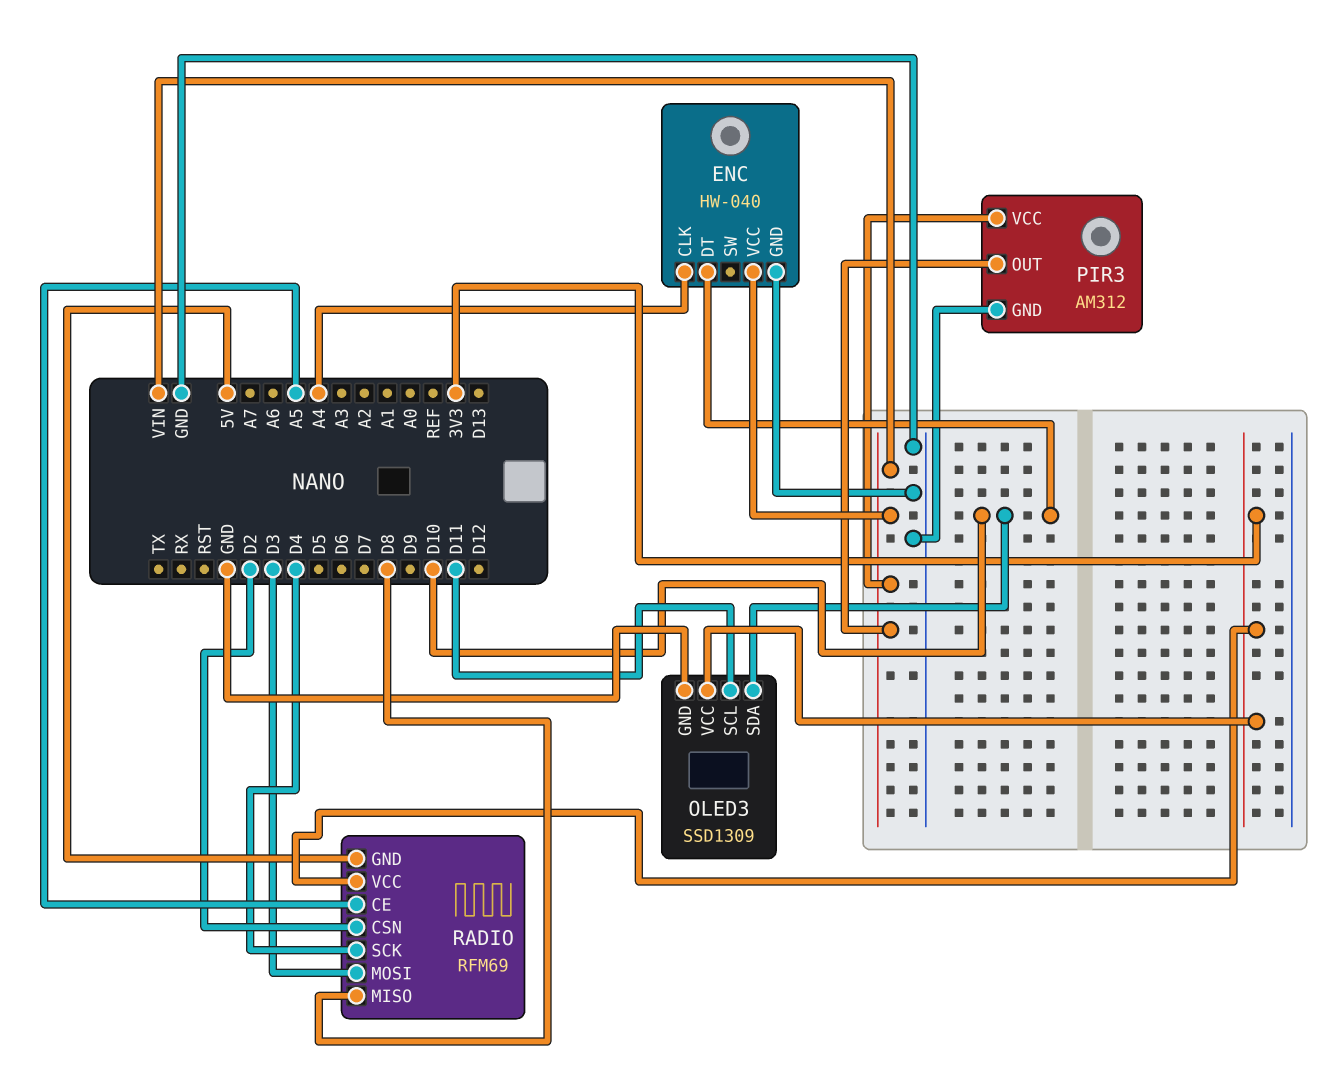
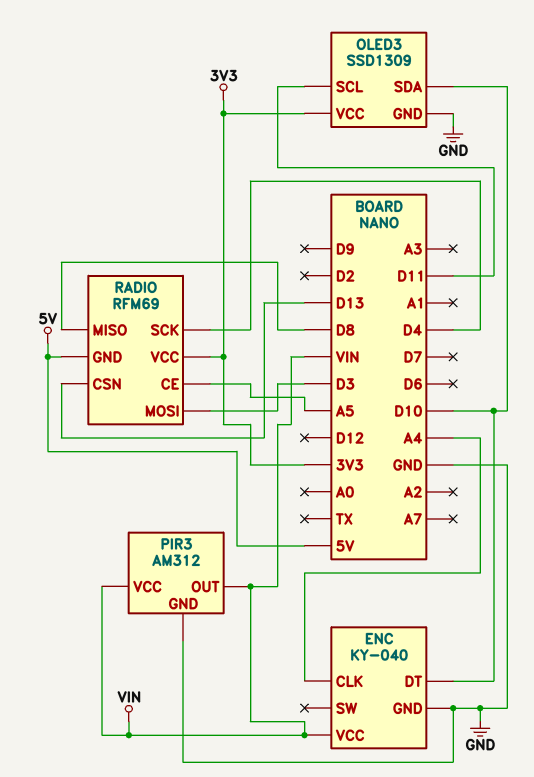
ENC: HW-040 -> KY-040
RADIO pin CSN: D2 -> D13

